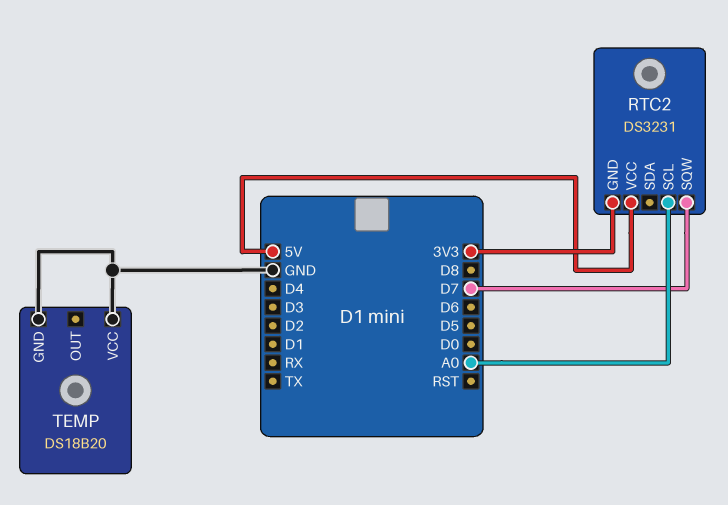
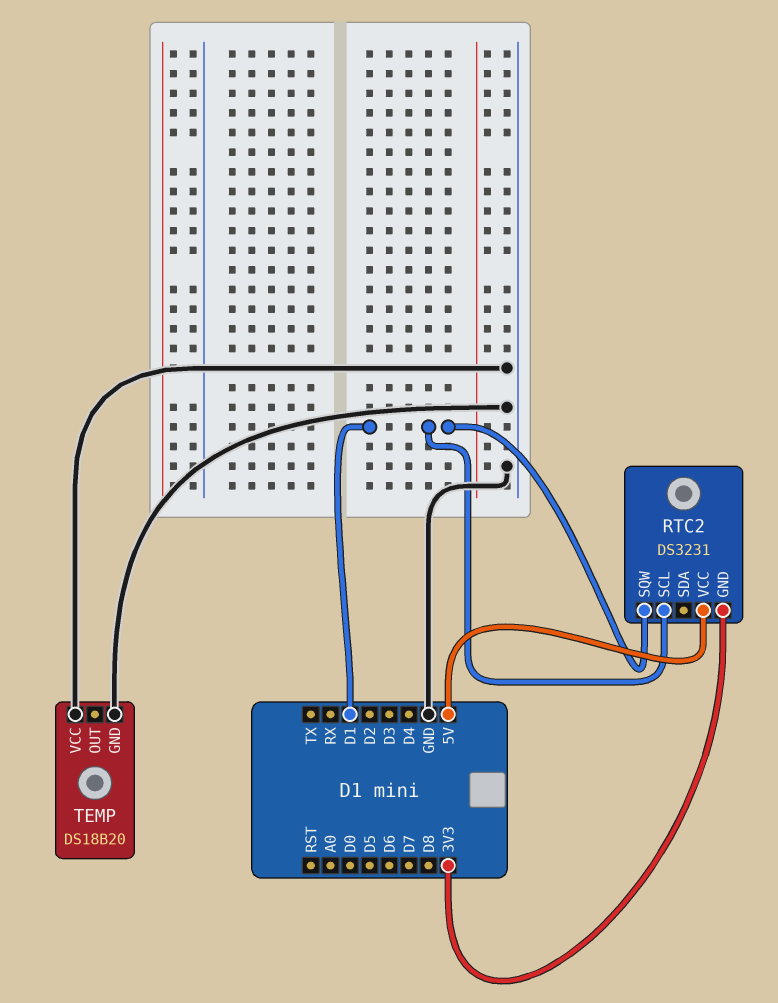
RTC2 pin SCL: A0 -> D1
RTC2 pin SQW: D7 -> D1

